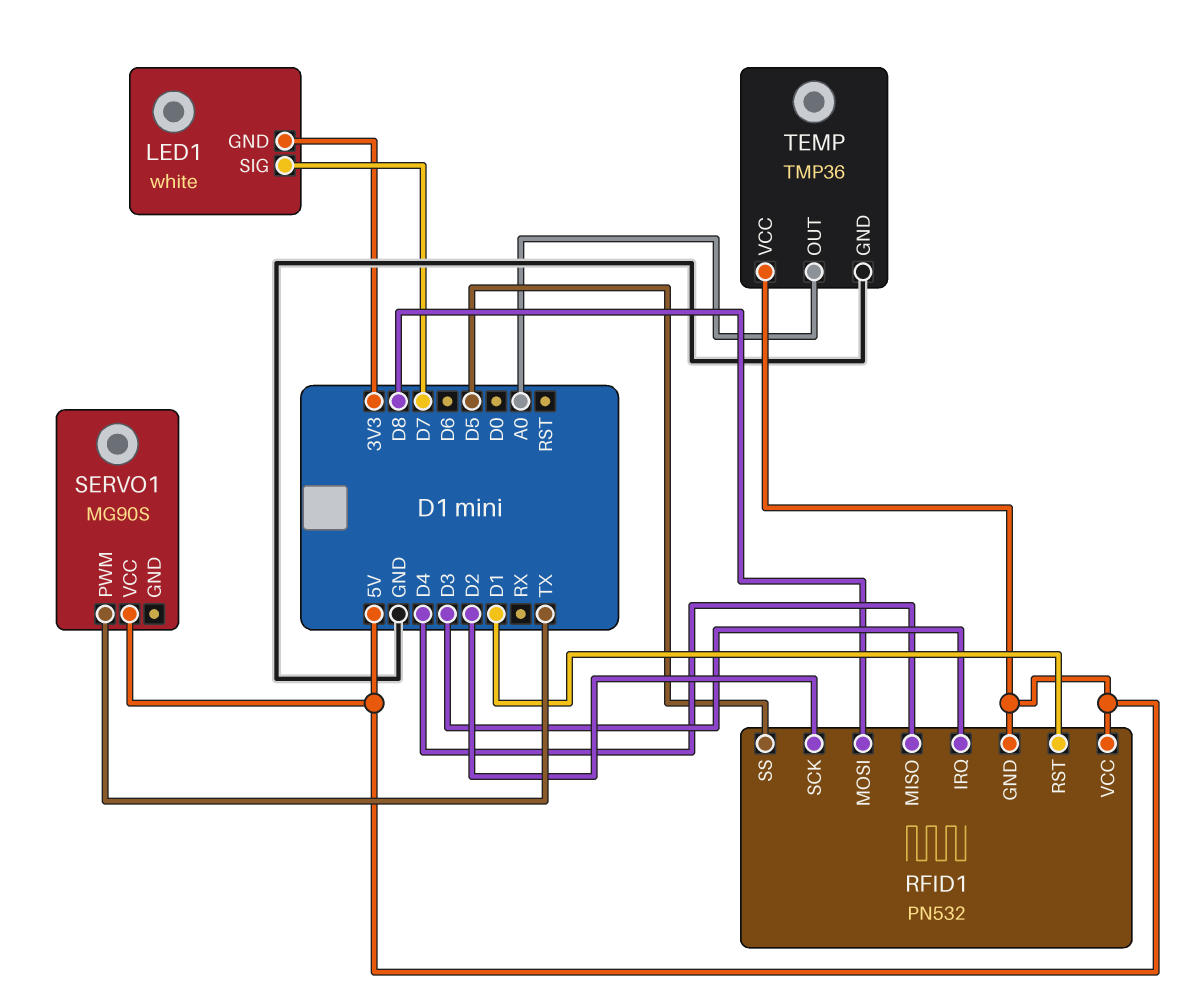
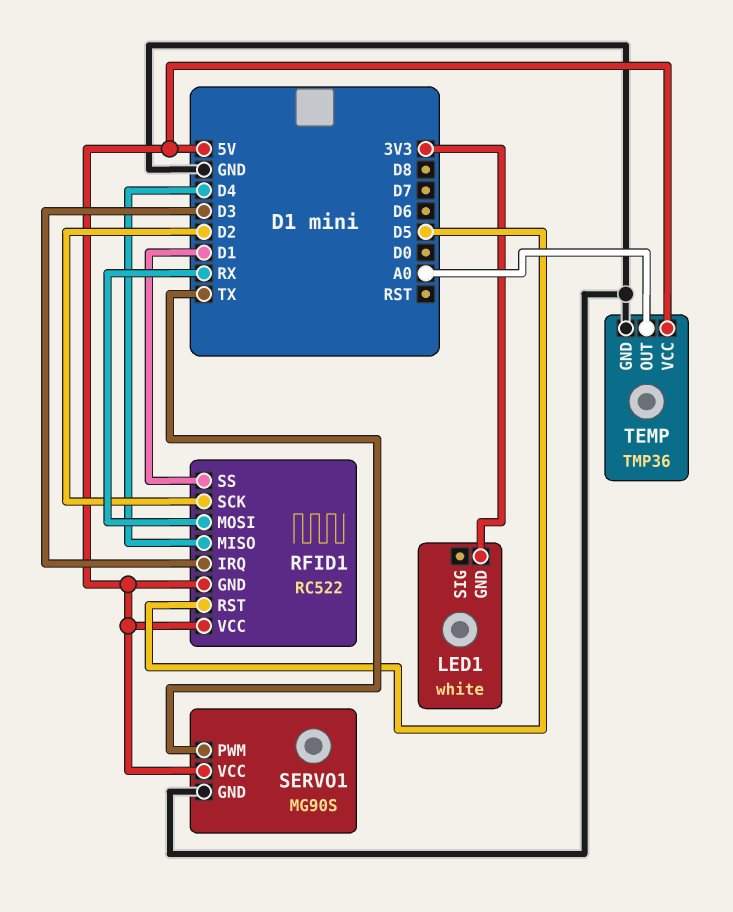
LED1 pin SIG: D7 -> none
RFID1: PN532 -> RC522
RFID1 pin MOSI: D8 -> RX
RFID1 pin RST: D1 -> D5
RFID1 pin SS: D5 -> D1
SERVO1 pin GND: none -> GND

